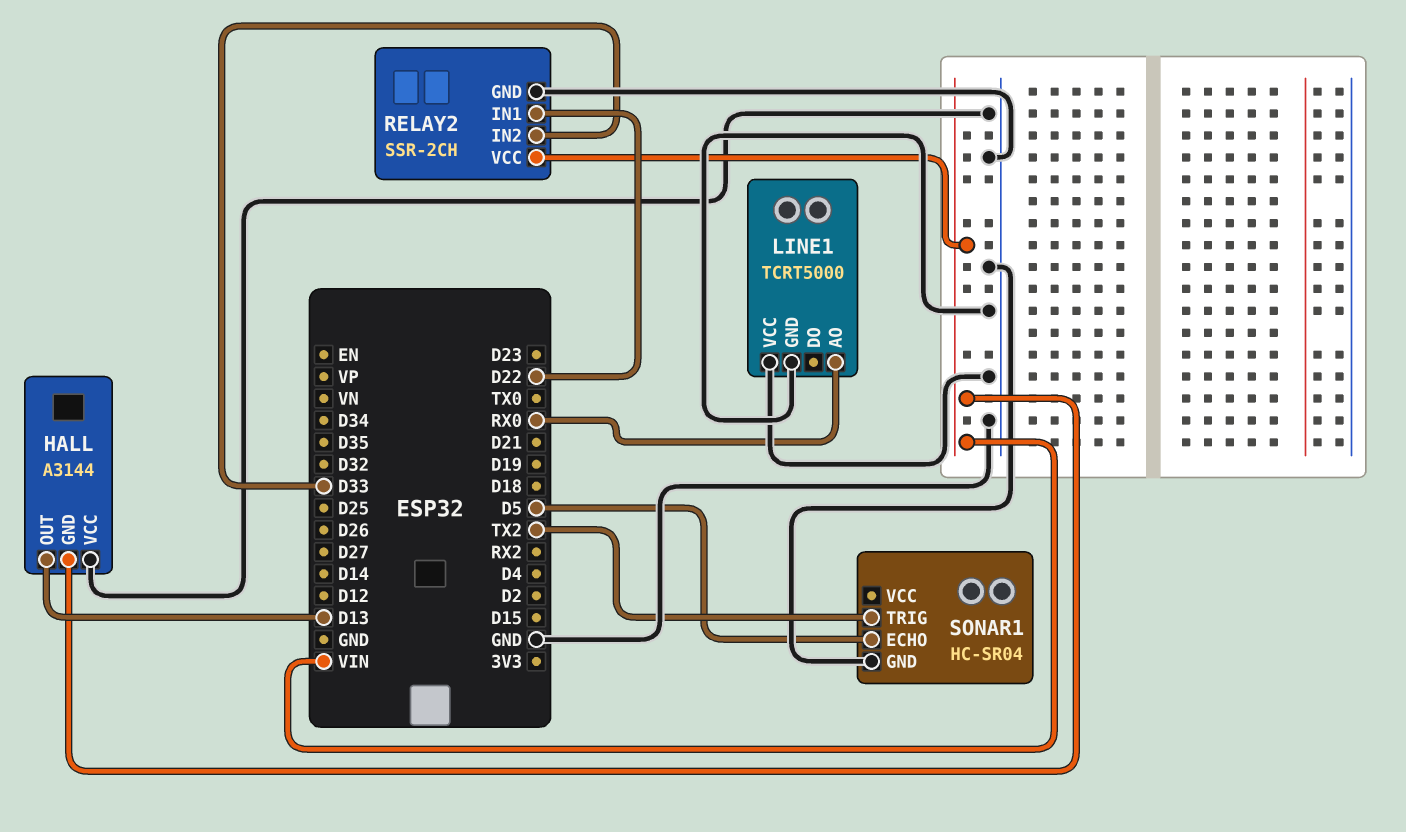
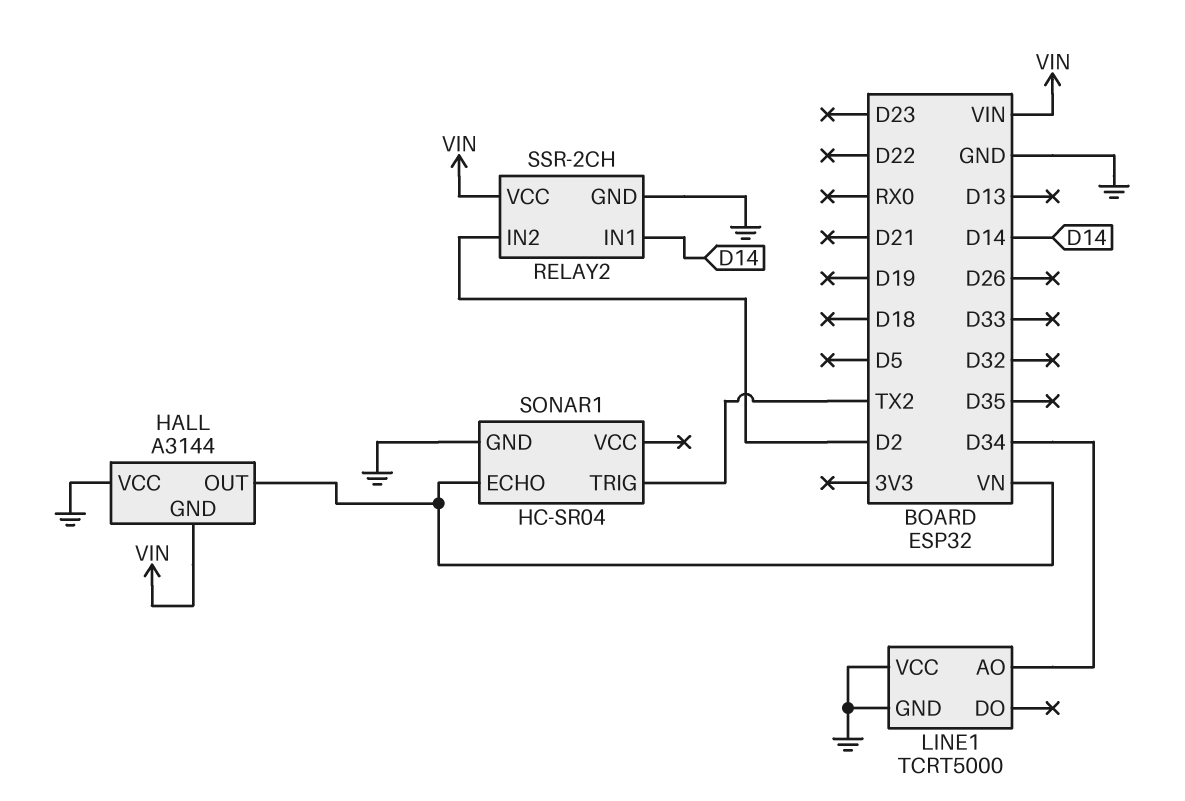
HALL pin OUT: D13 -> VN
LINE1 pin AO: RX0 -> D34
RELAY2 pin IN1: D22 -> D14
RELAY2 pin IN2: D33 -> D2
SONAR1 pin ECHO: D5 -> VN

